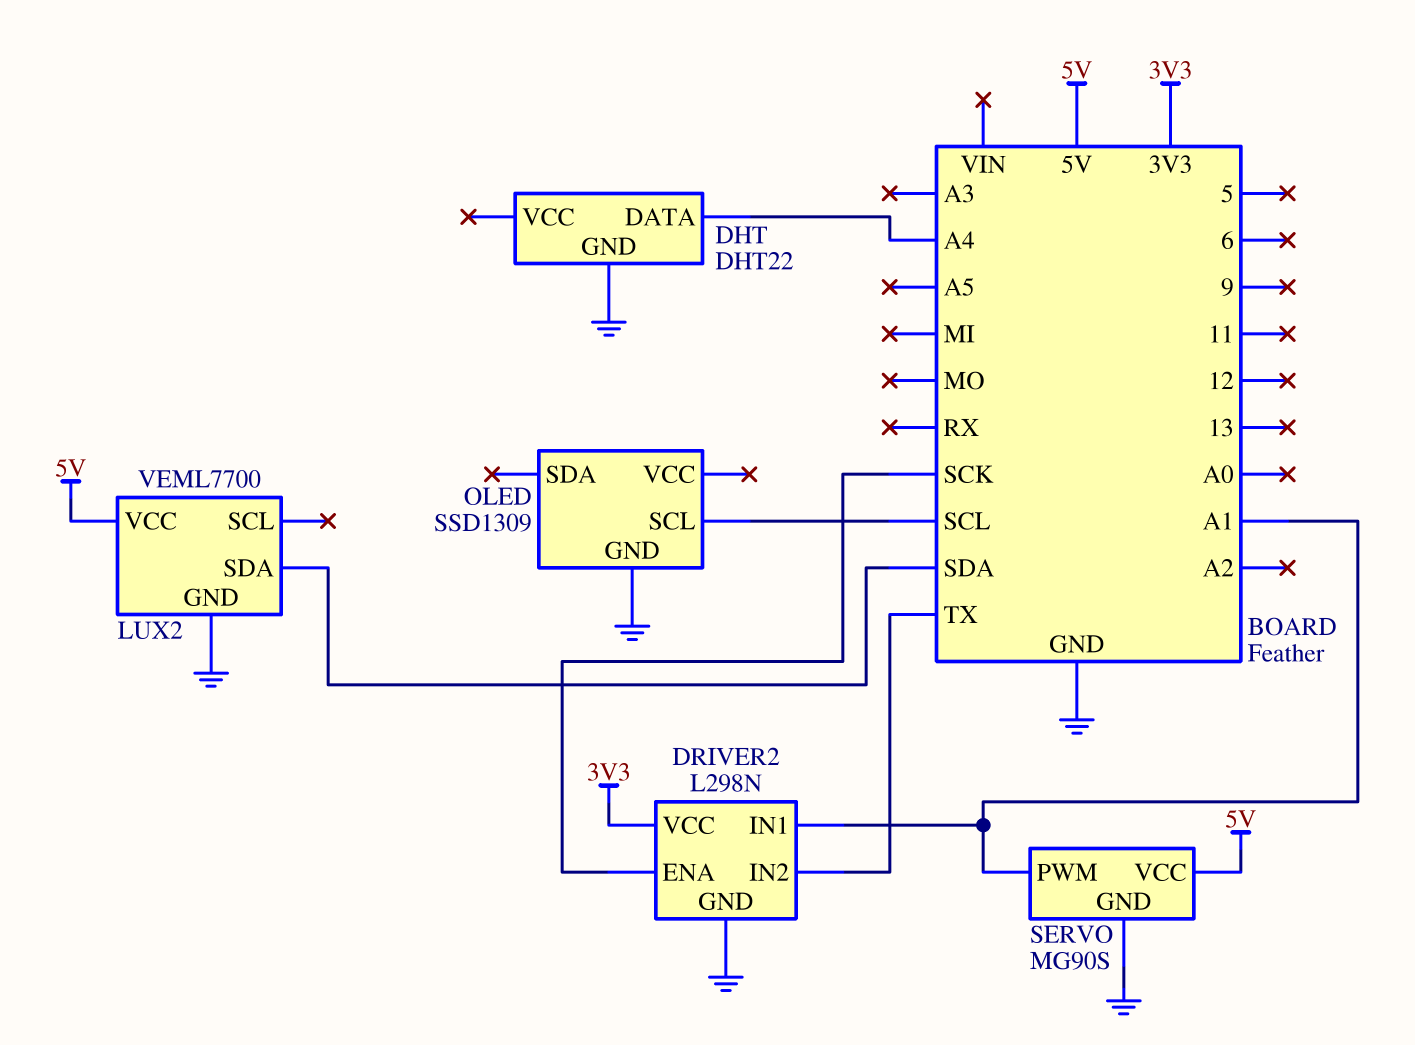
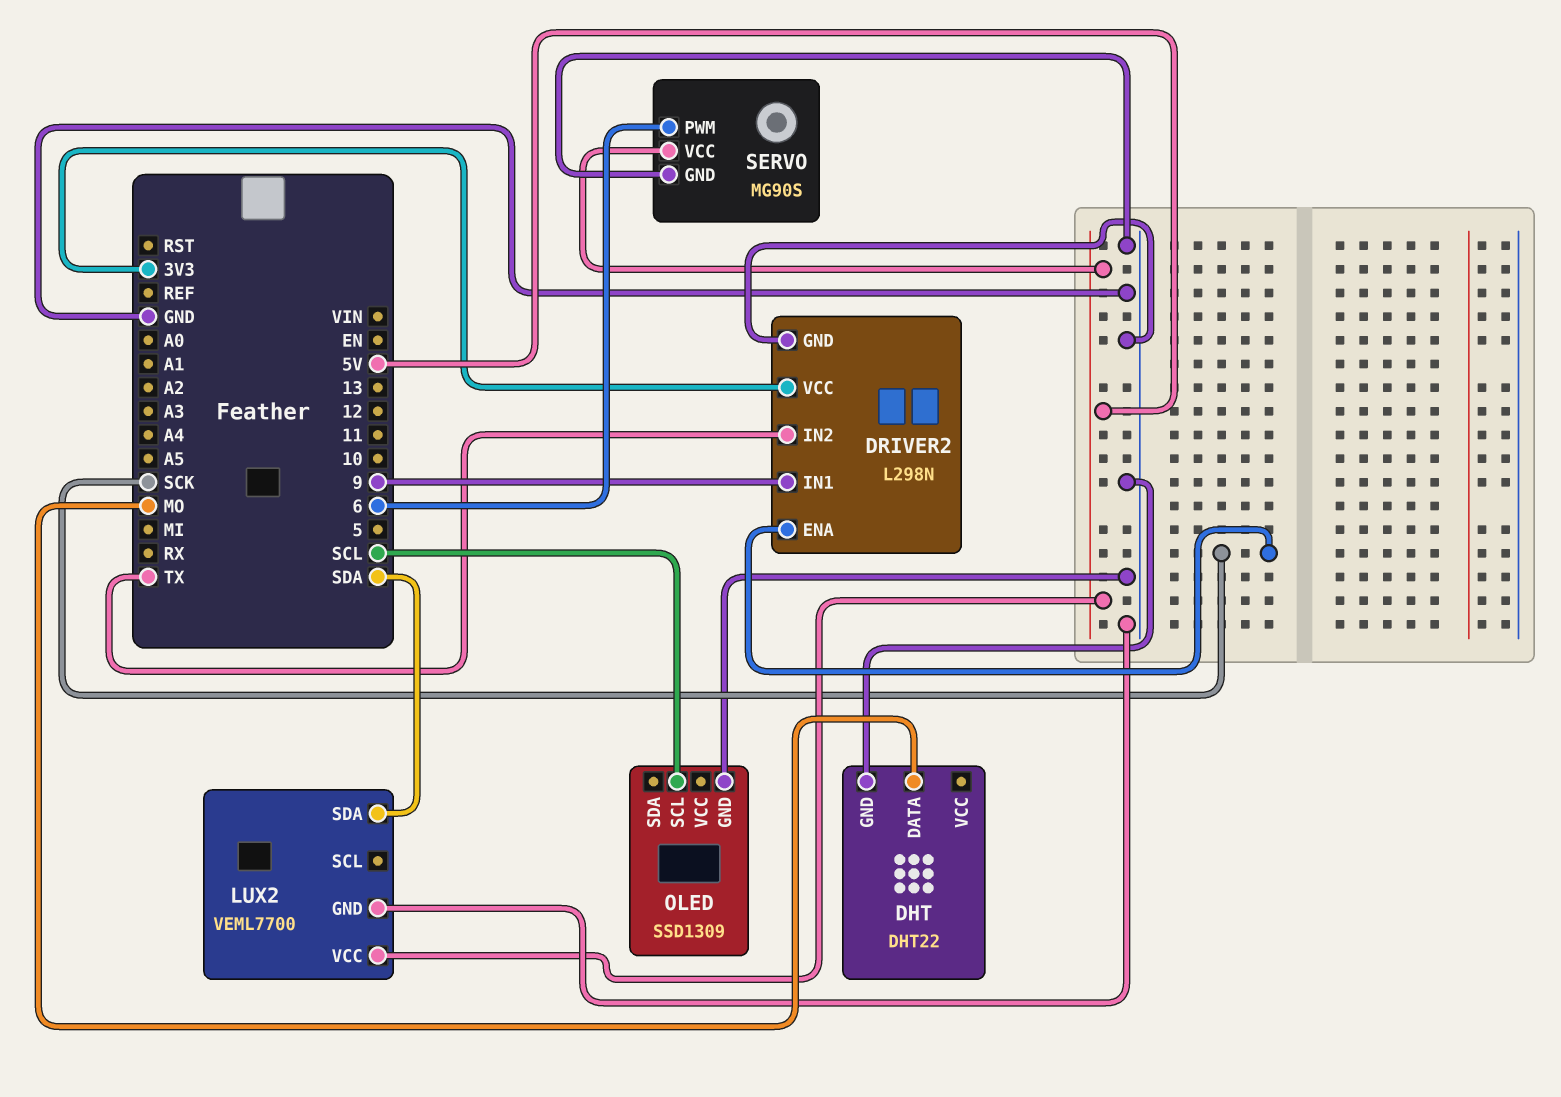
DHT pin DATA: A4 -> MO
DRIVER2 pin IN1: A1 -> 9
SERVO pin PWM: A1 -> 6

